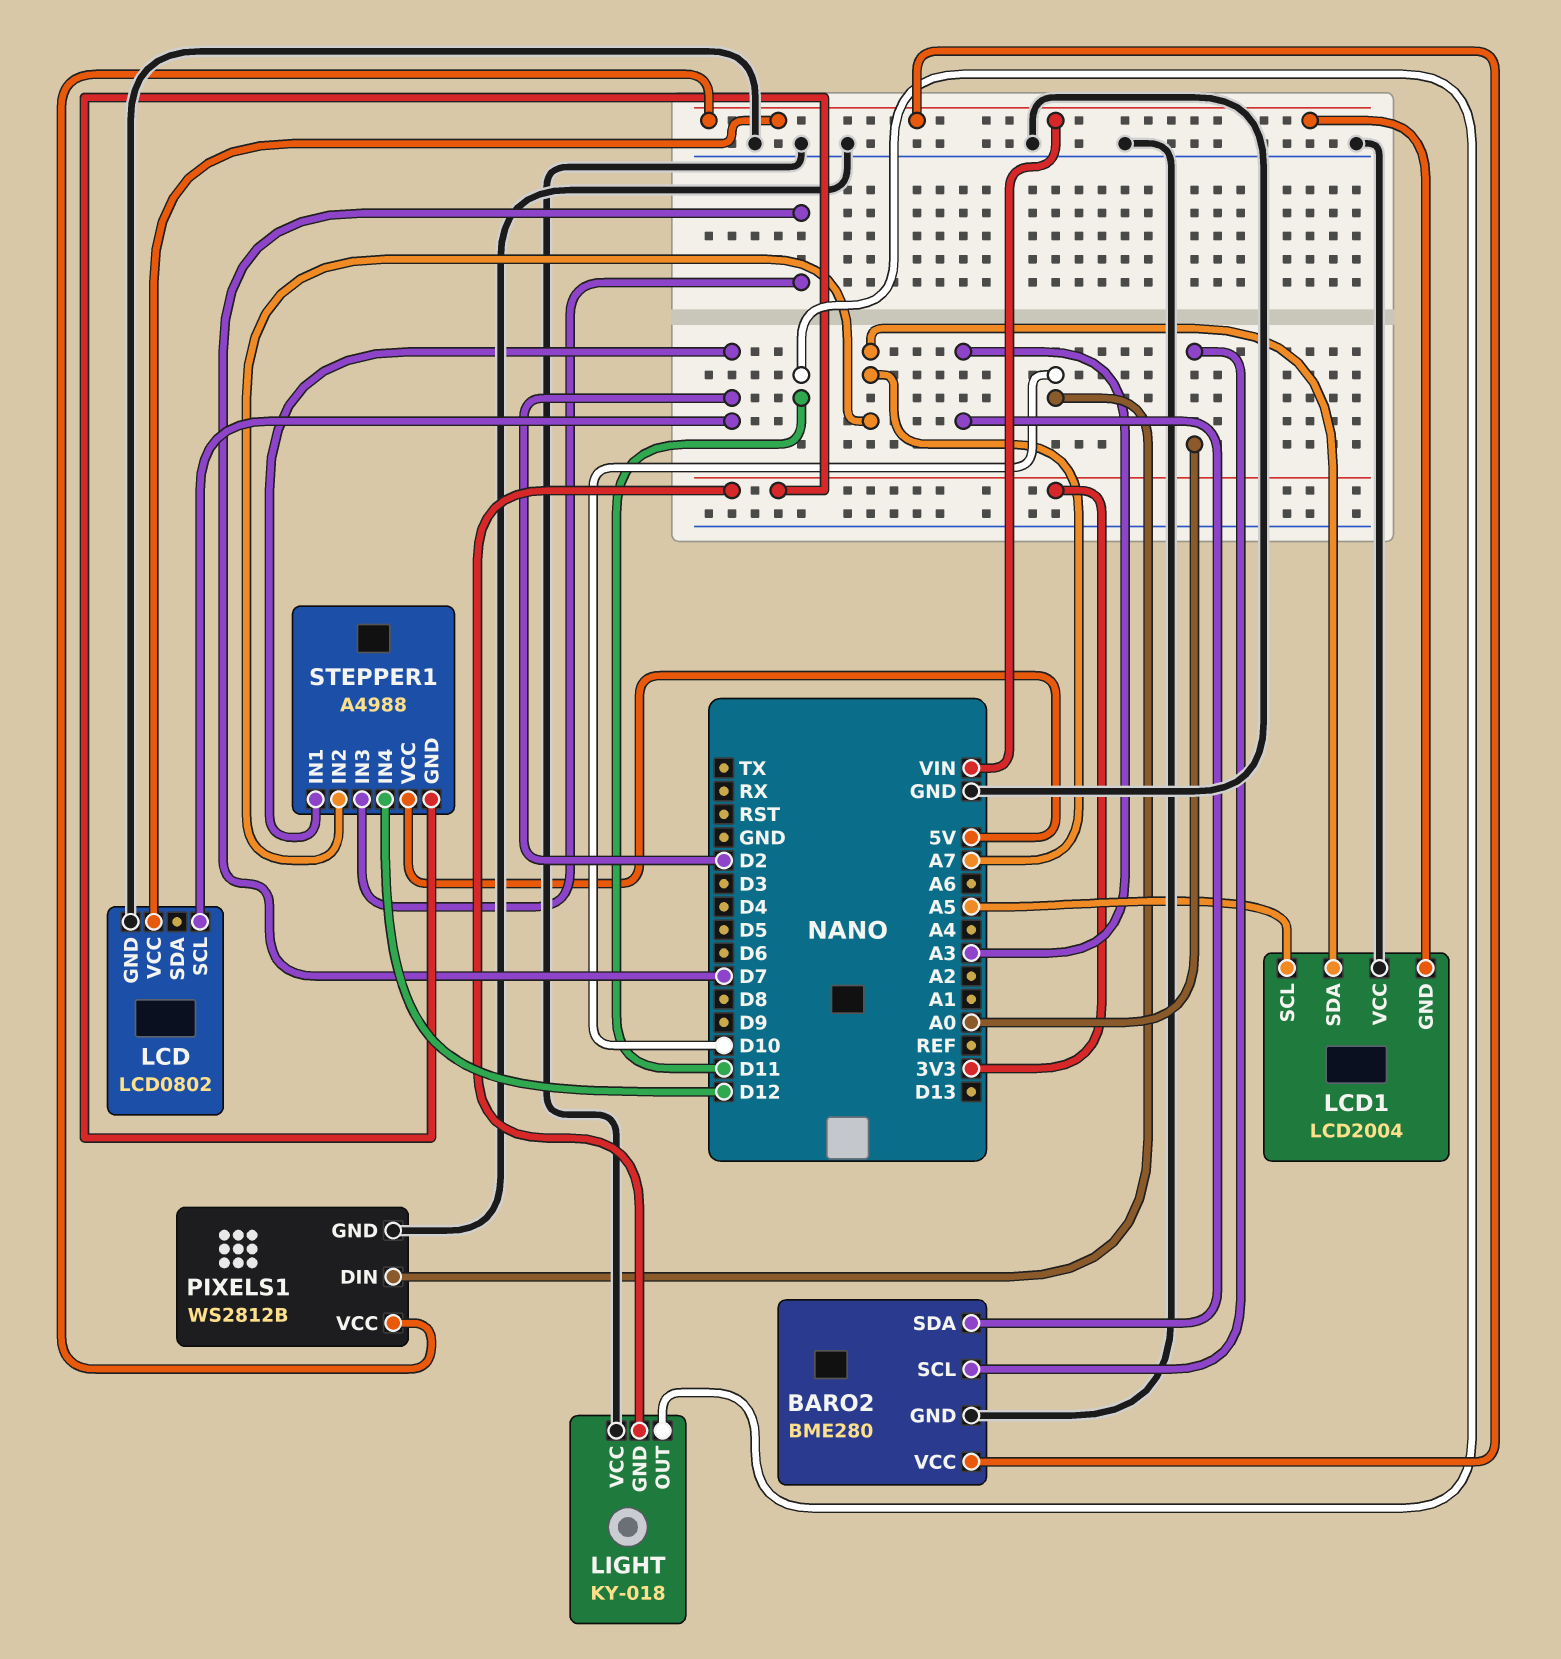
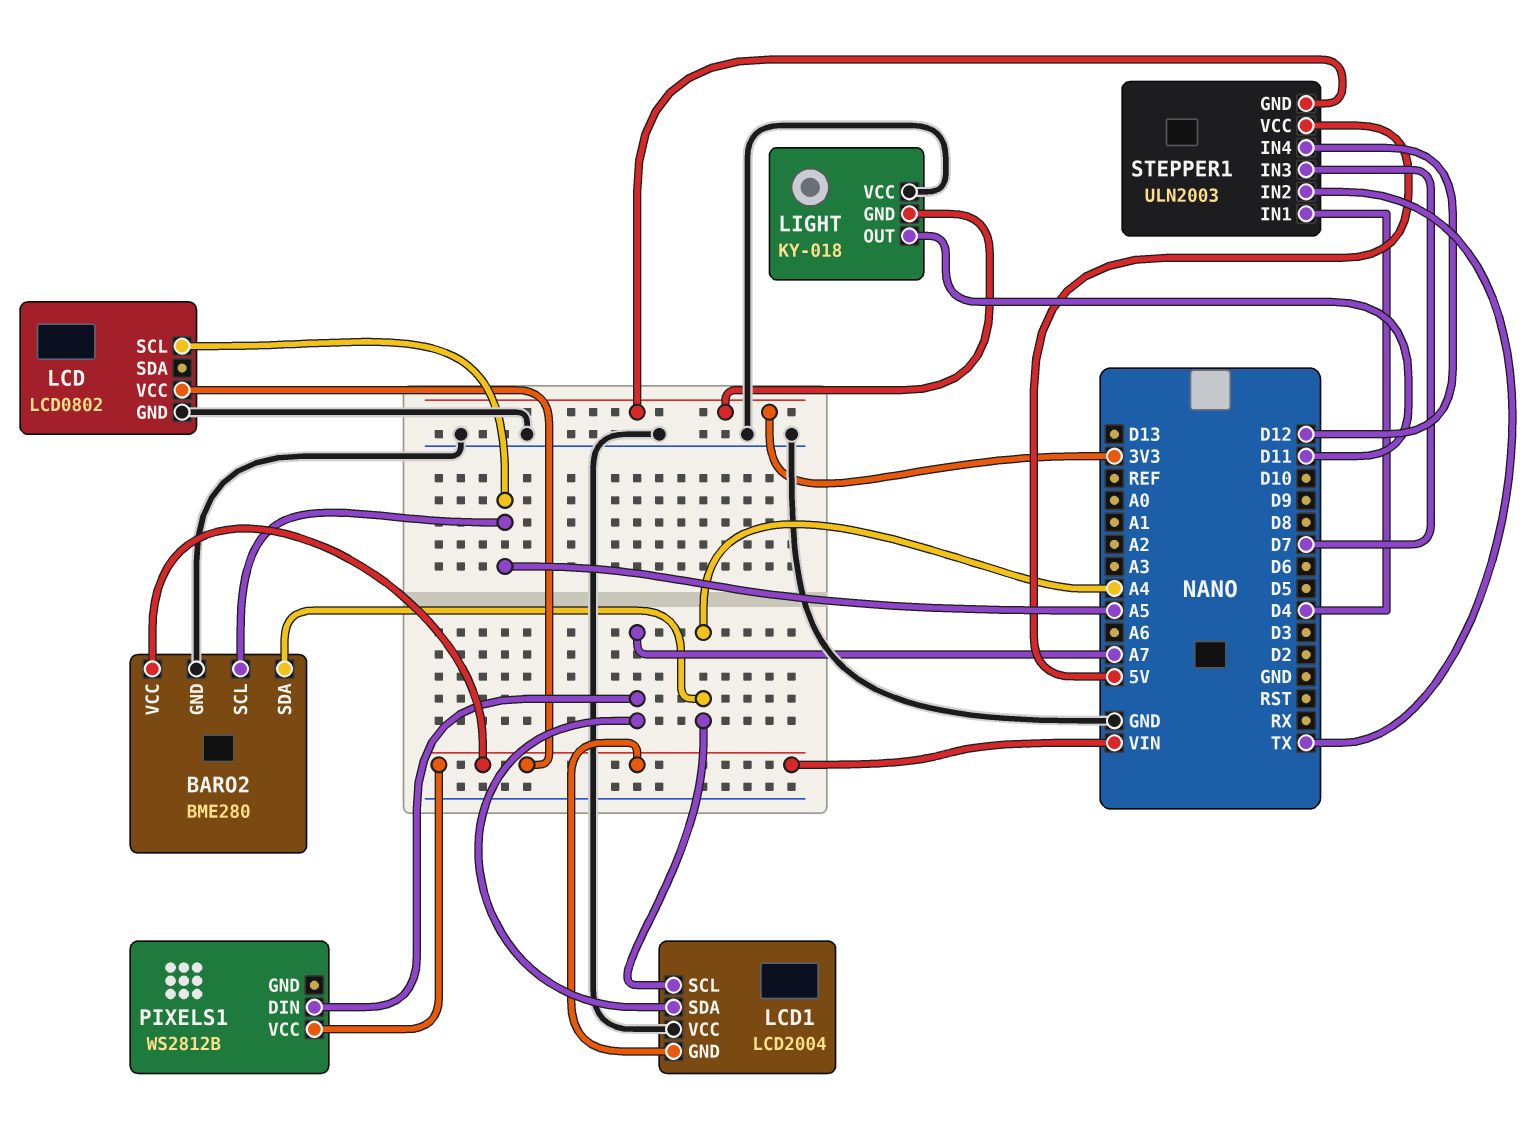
BARO2 pin SCL: A0 -> A5
BARO2 pin SDA: A3 -> A4
LCD pin SCL: D2 -> A5
LCD1 pin SCL: A5 -> A4
PIXELS1 pin DIN: D10 -> A7
PIXELS1 pin GND: GND -> none
STEPPER1: A4988 -> ULN2003
STEPPER1 pin IN1: D2 -> D4
STEPPER1 pin IN2: A7 -> TX

